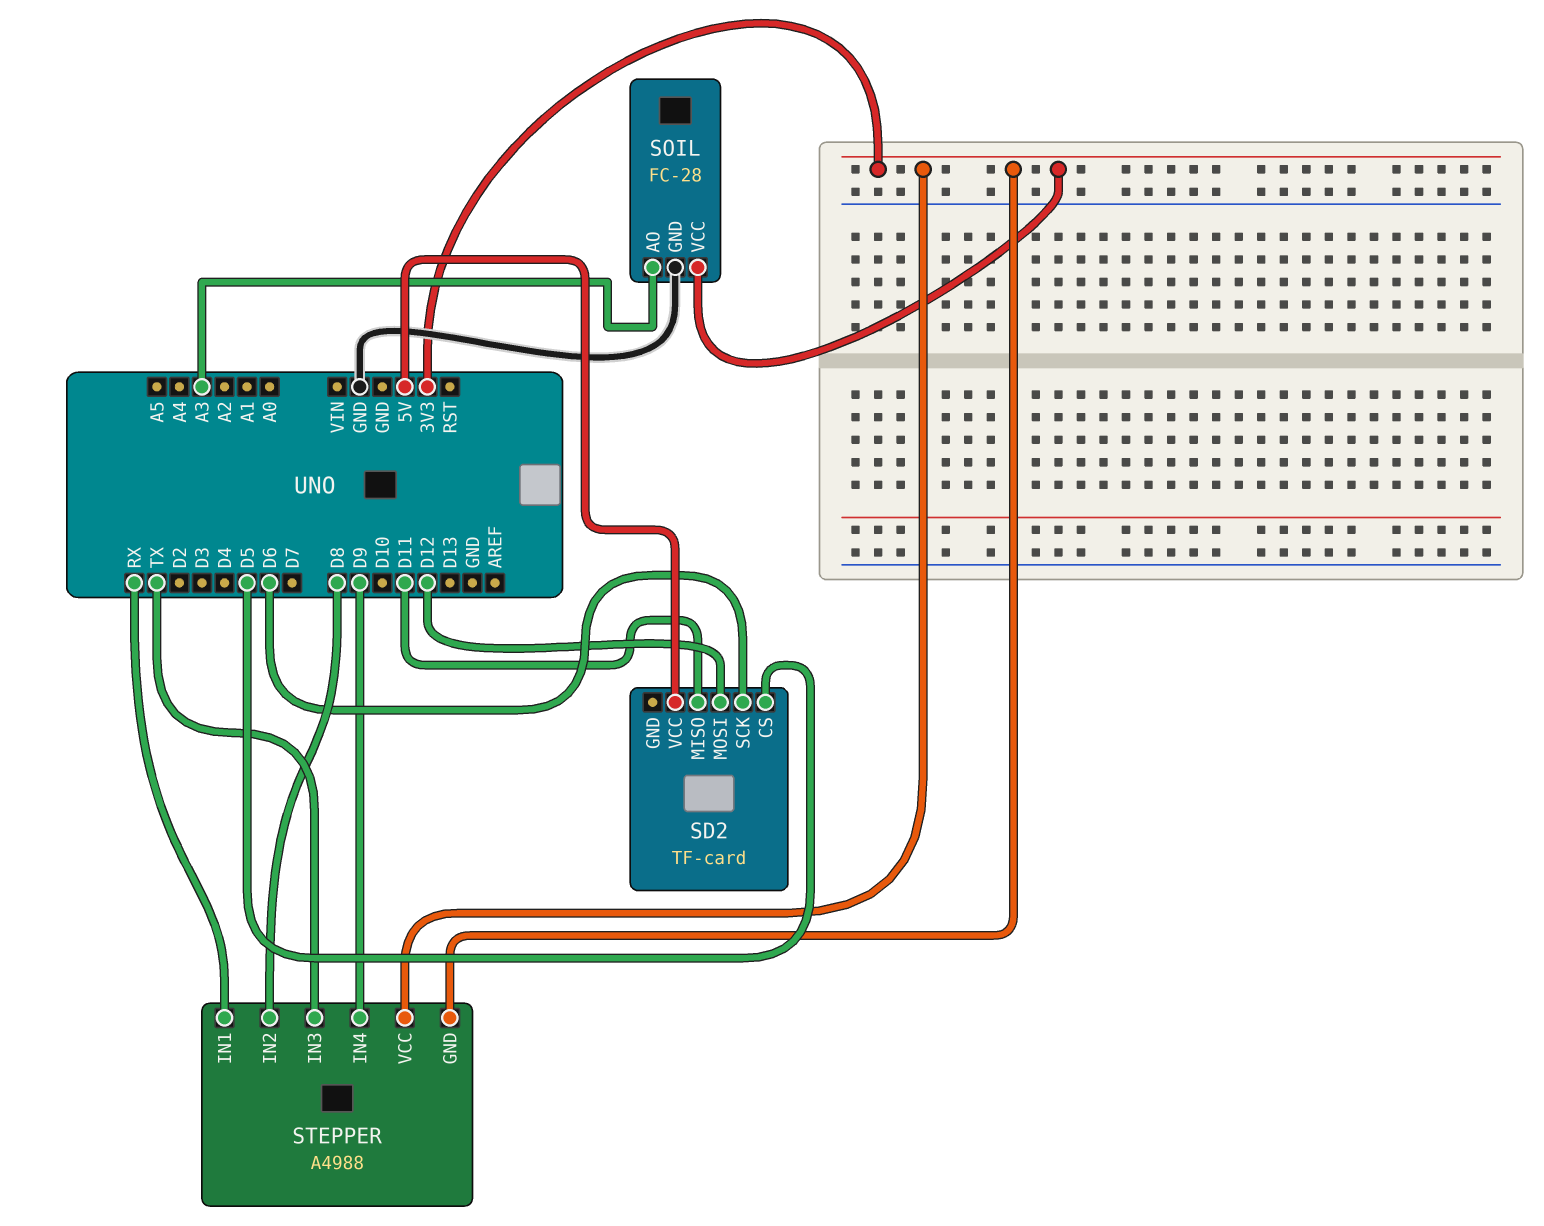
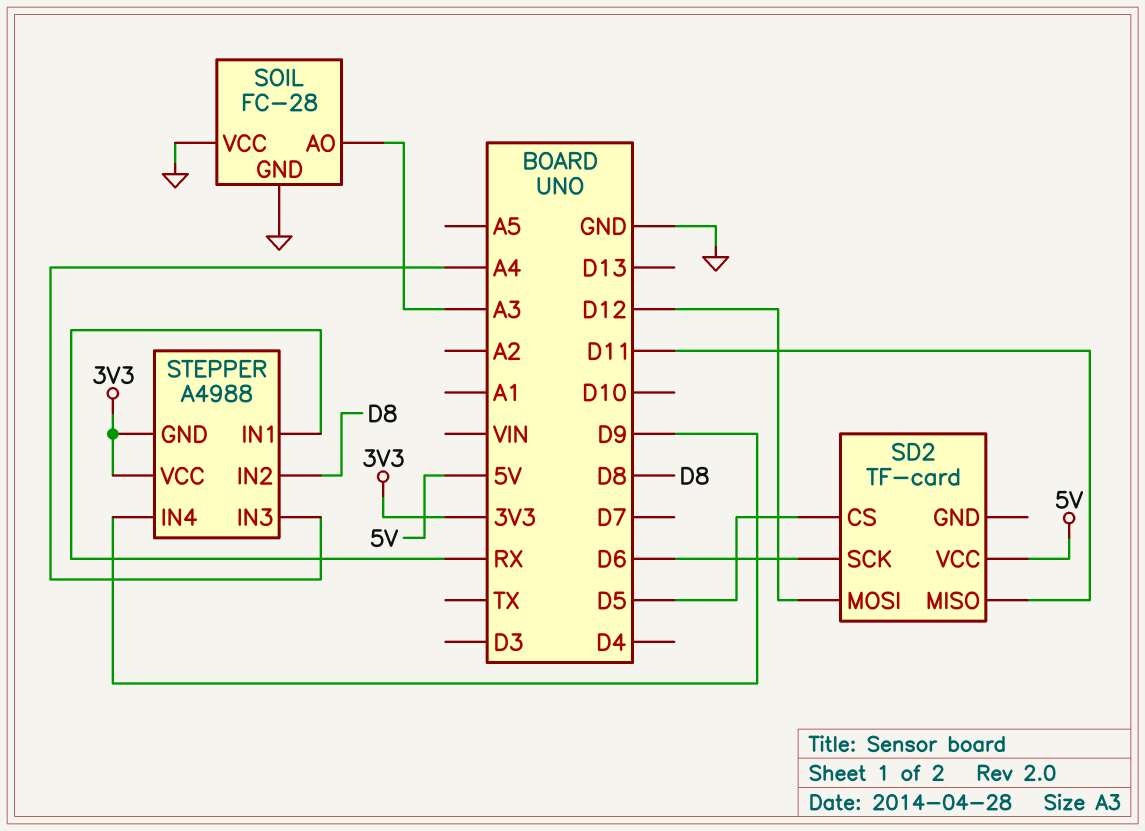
SOIL pin VCC: 3V3 -> GND
STEPPER pin IN3: TX -> A4

